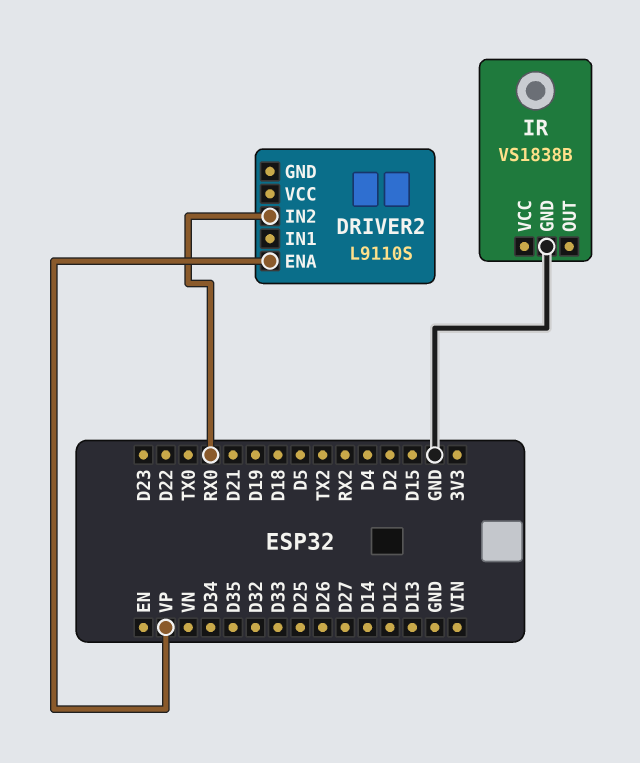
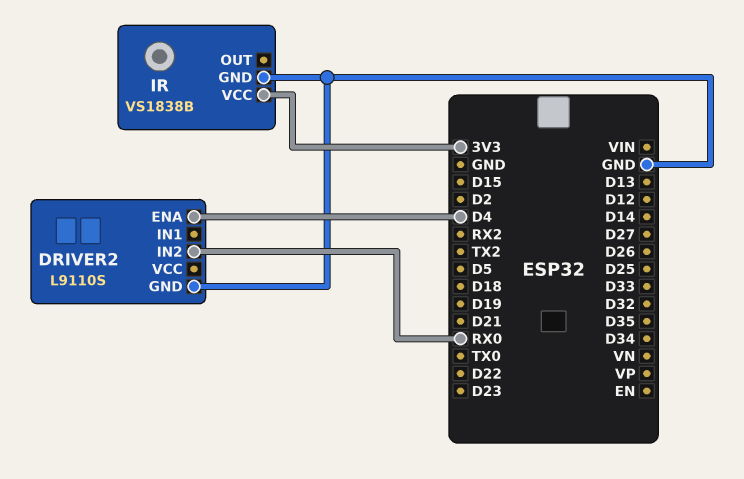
DRIVER2 pin ENA: VP -> D4
DRIVER2 pin GND: none -> GND
IR pin VCC: none -> 3V3

